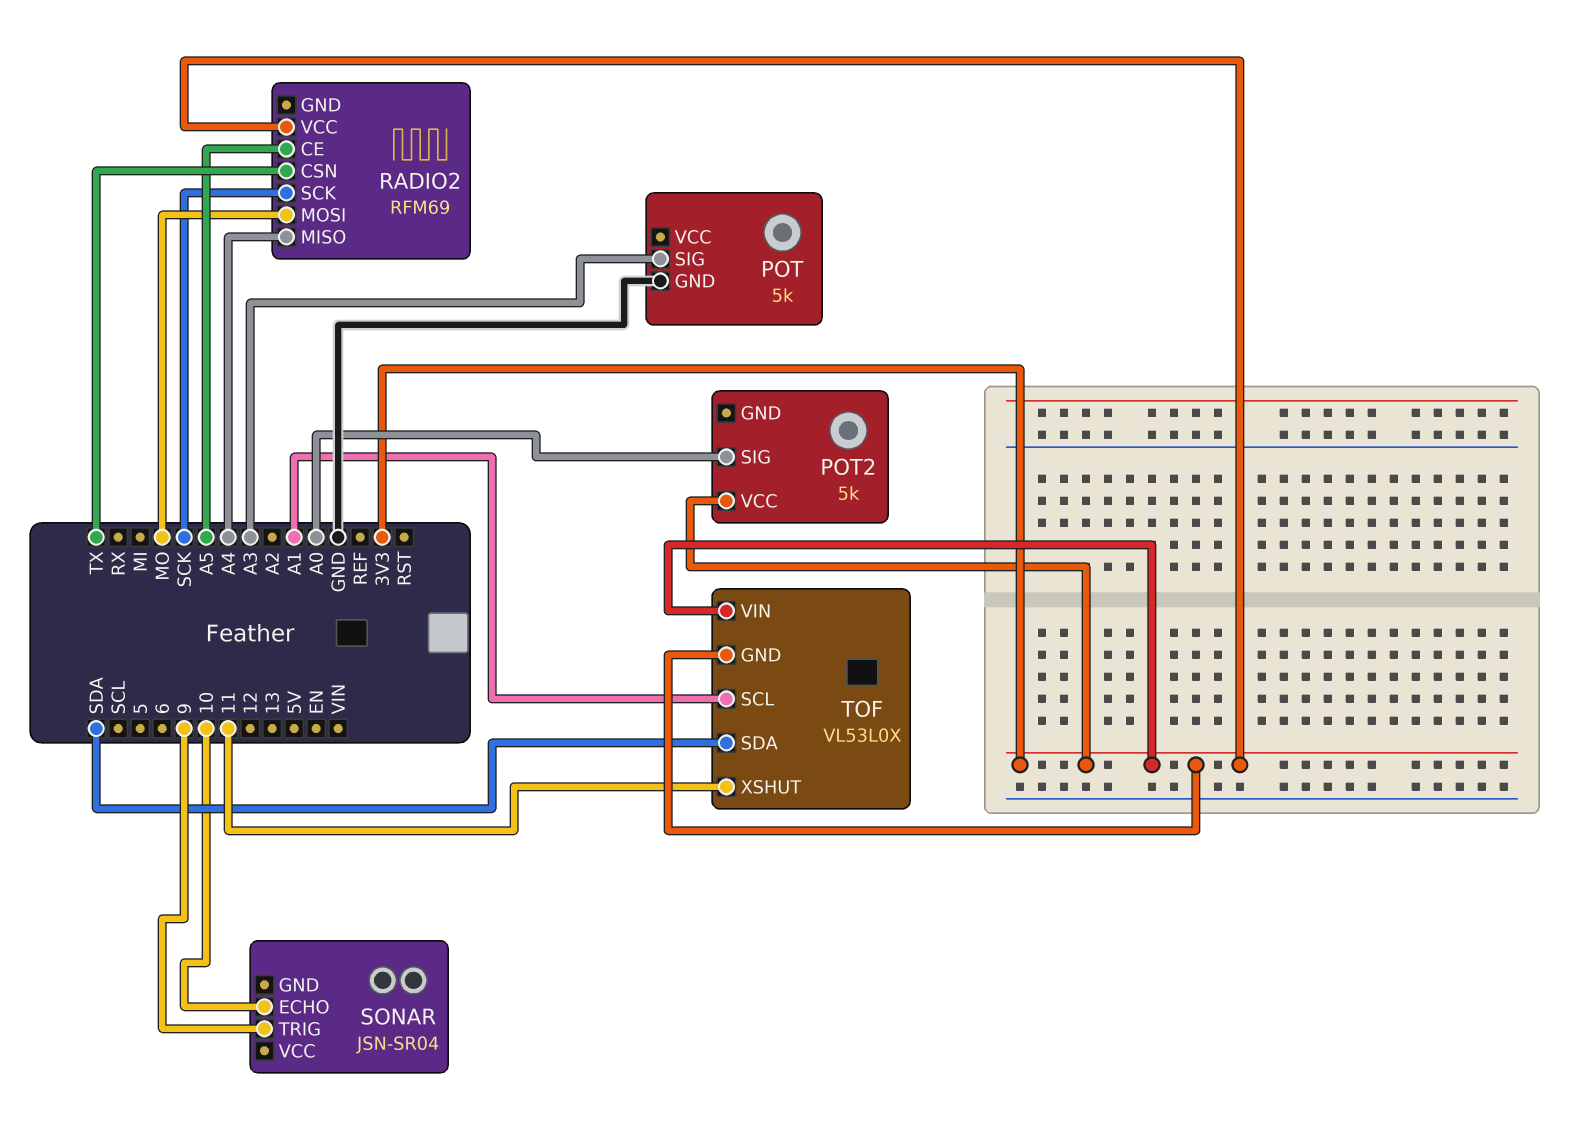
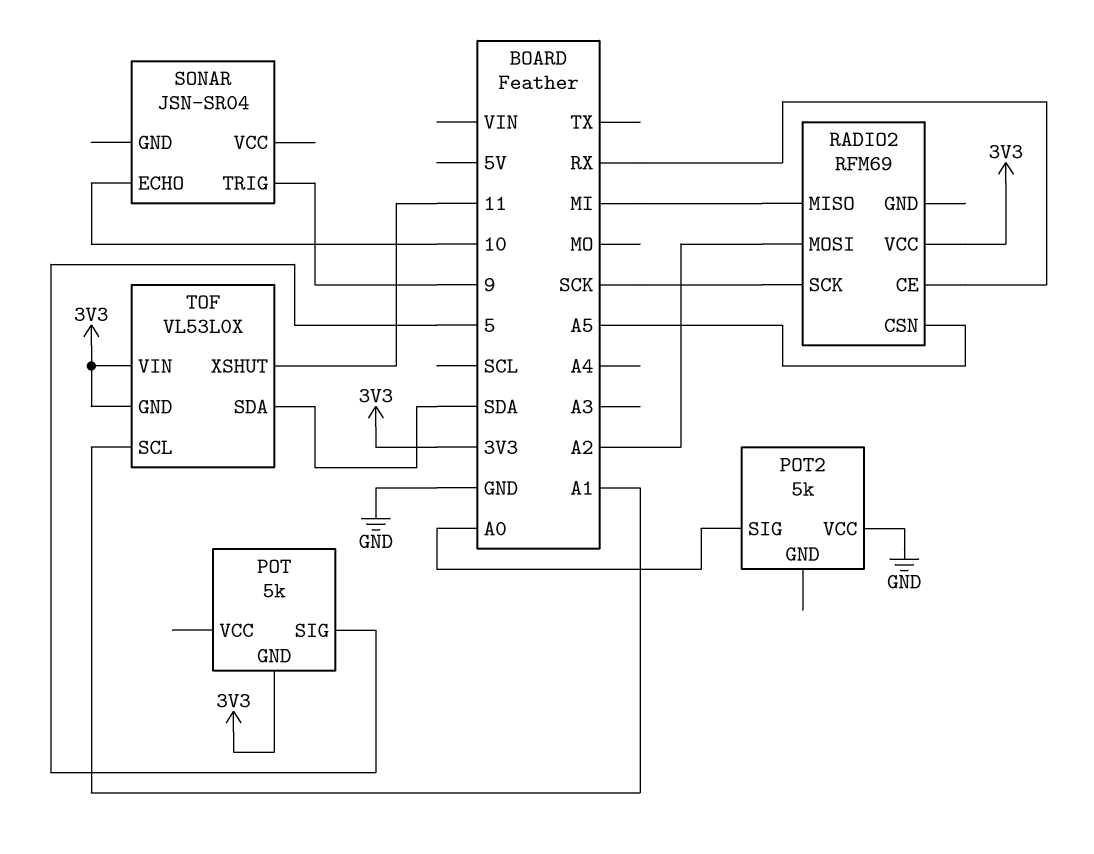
POT pin GND: GND -> 3V3
POT pin SIG: A3 -> 5
POT2 pin VCC: 3V3 -> GND
RADIO2 pin CE: A5 -> RX
RADIO2 pin CSN: TX -> A5
RADIO2 pin MISO: A4 -> MI
RADIO2 pin MOSI: MO -> A2

